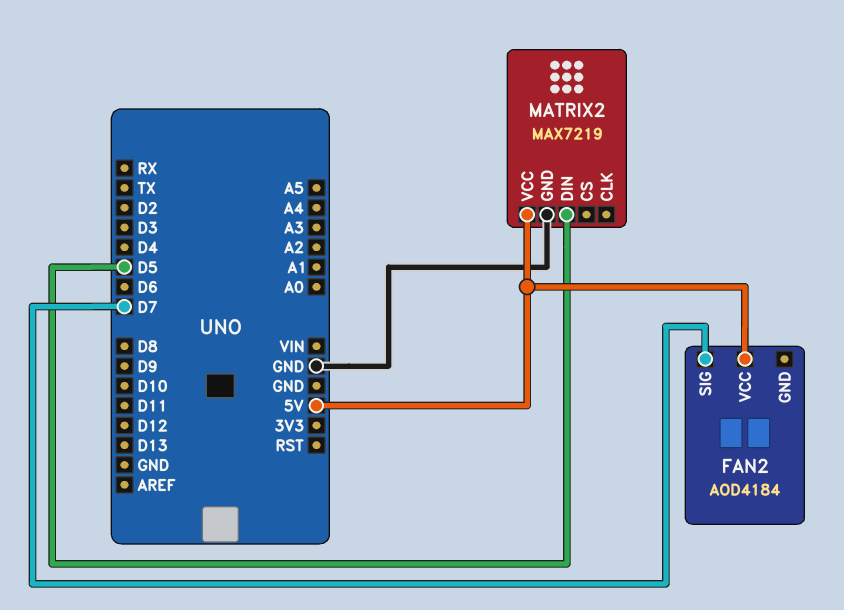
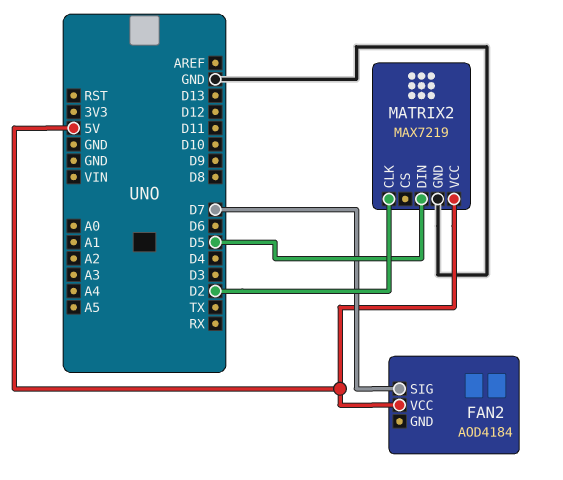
MATRIX2 pin CLK: none -> D2

